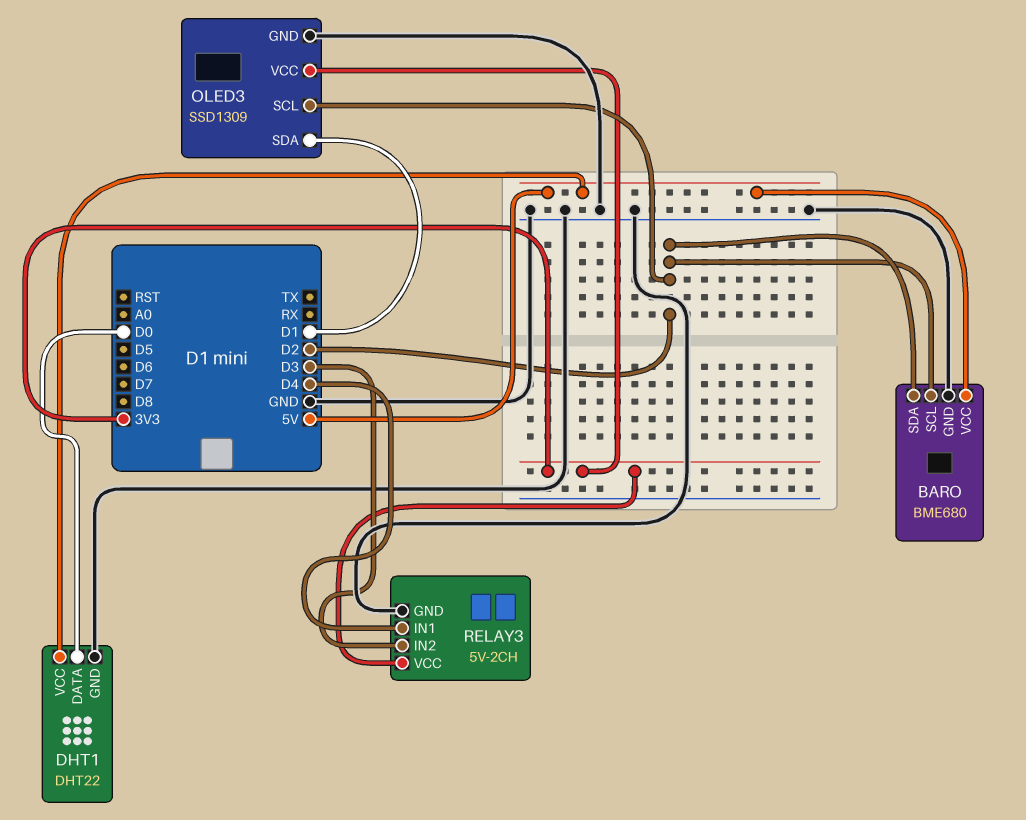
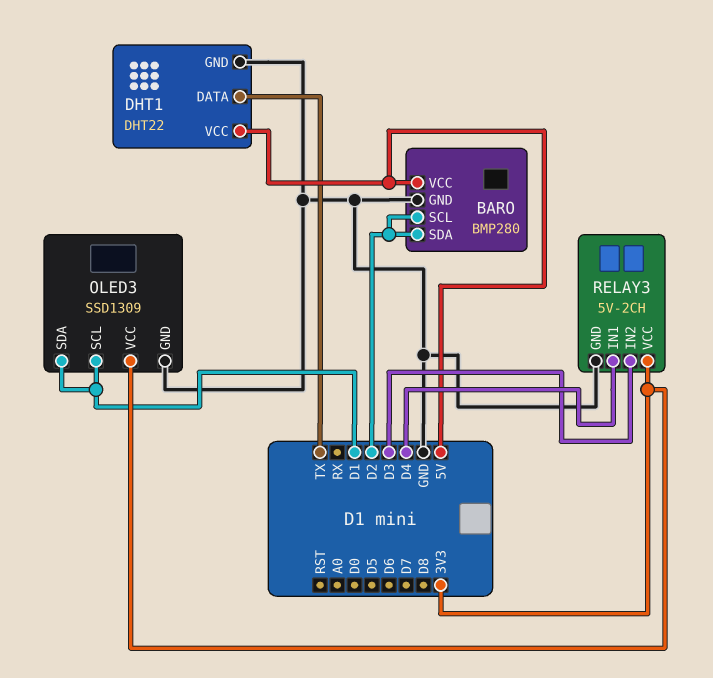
BARO: BME680 -> BMP280
DHT1 pin DATA: D0 -> TX
OLED3 pin SCL: D2 -> D1

